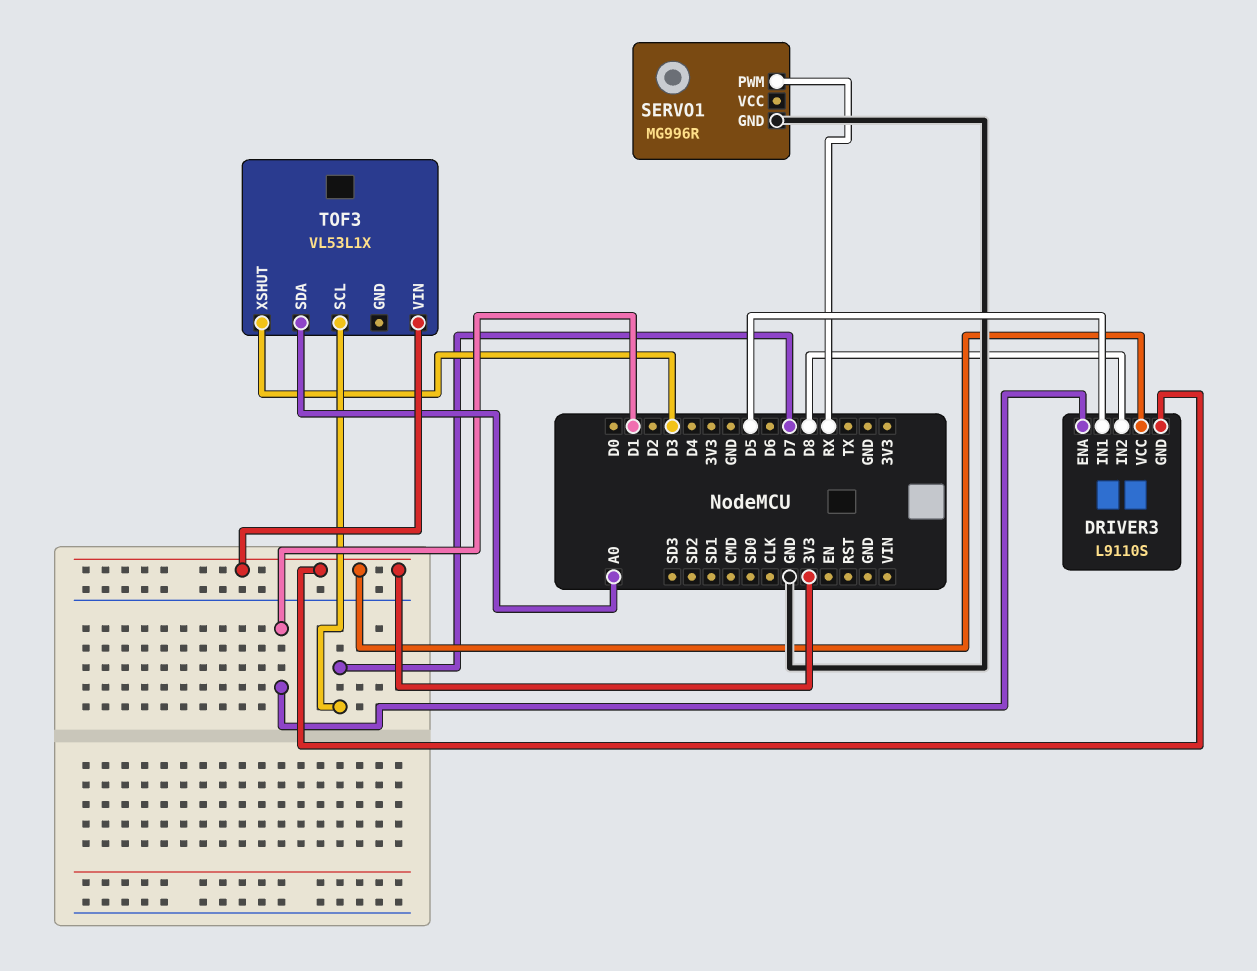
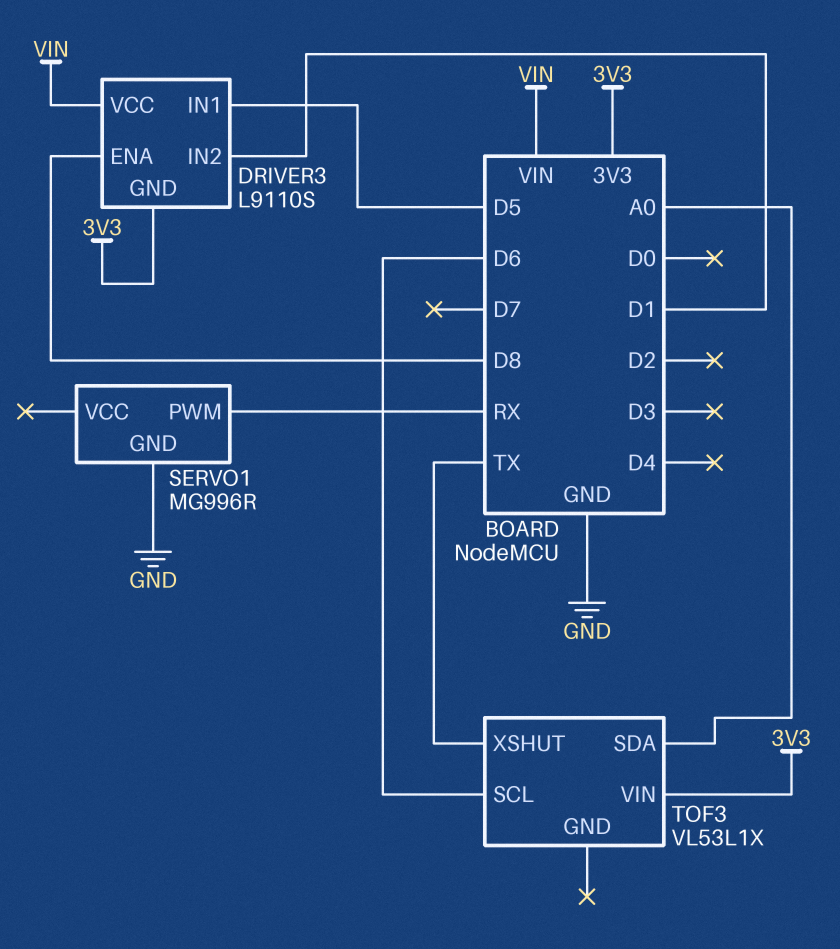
DRIVER3 pin ENA: D1 -> D8
DRIVER3 pin IN2: D8 -> D1
DRIVER3 pin VCC: 3V3 -> VIN
TOF3 pin SCL: D7 -> D6
TOF3 pin XSHUT: D3 -> TX

